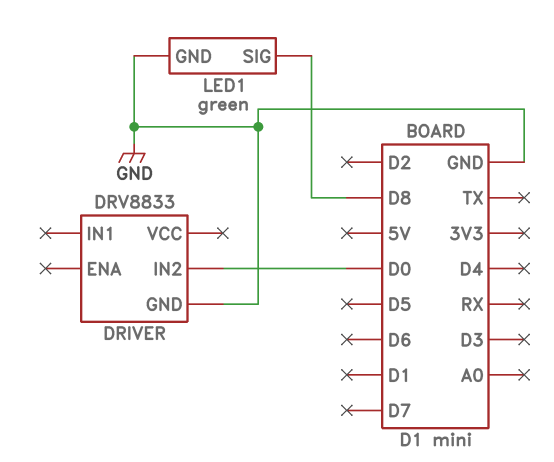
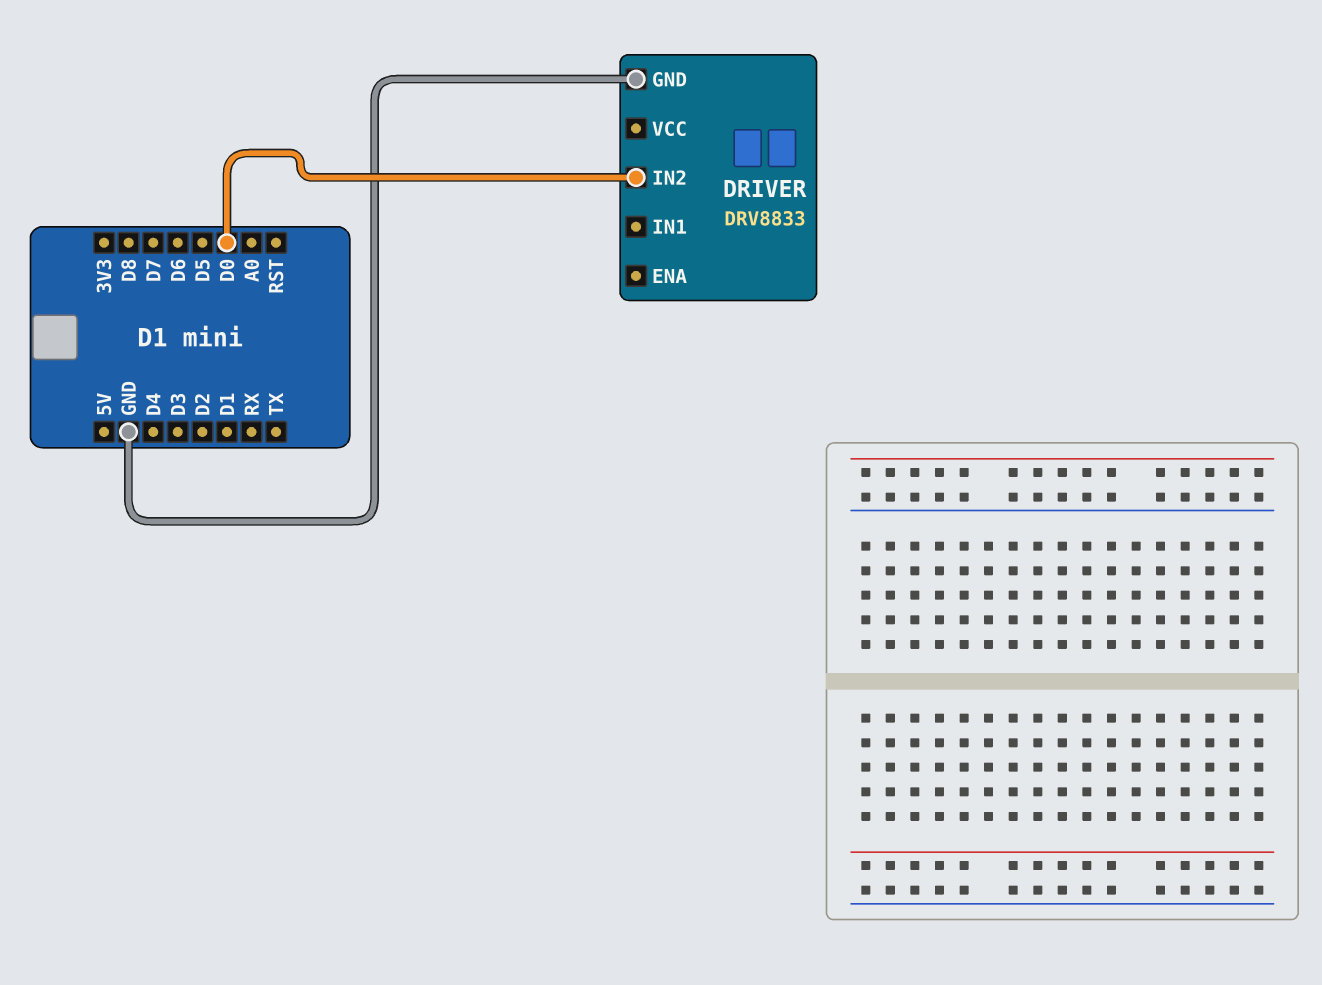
LED1: green -> none
LED1 pin GND: GND -> none
LED1 pin SIG: D8 -> none

